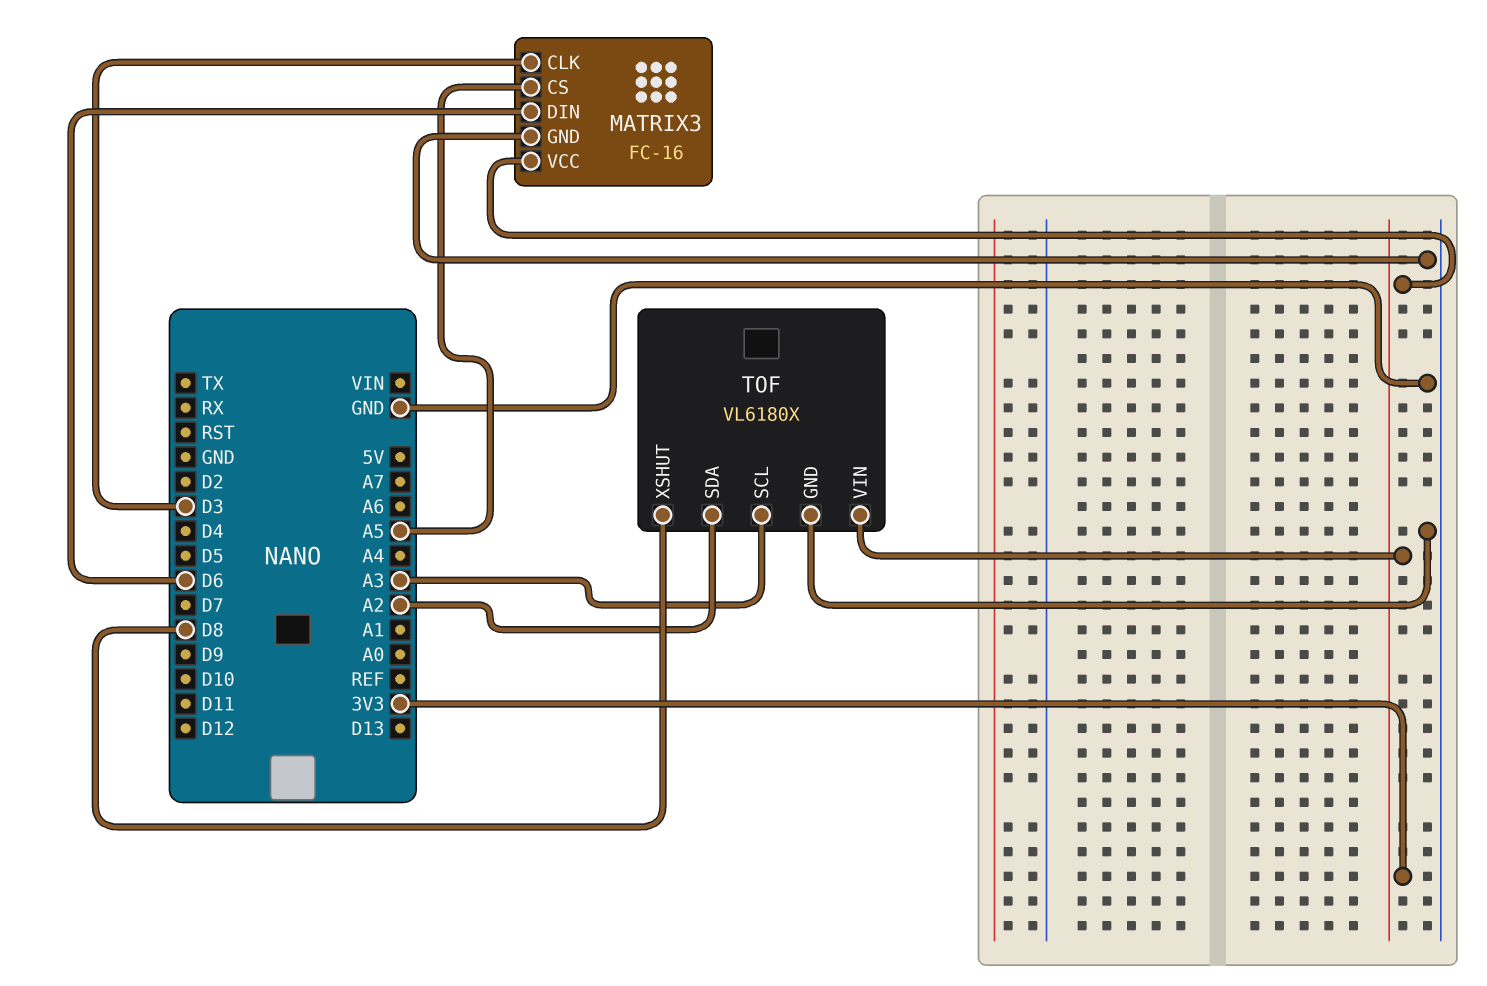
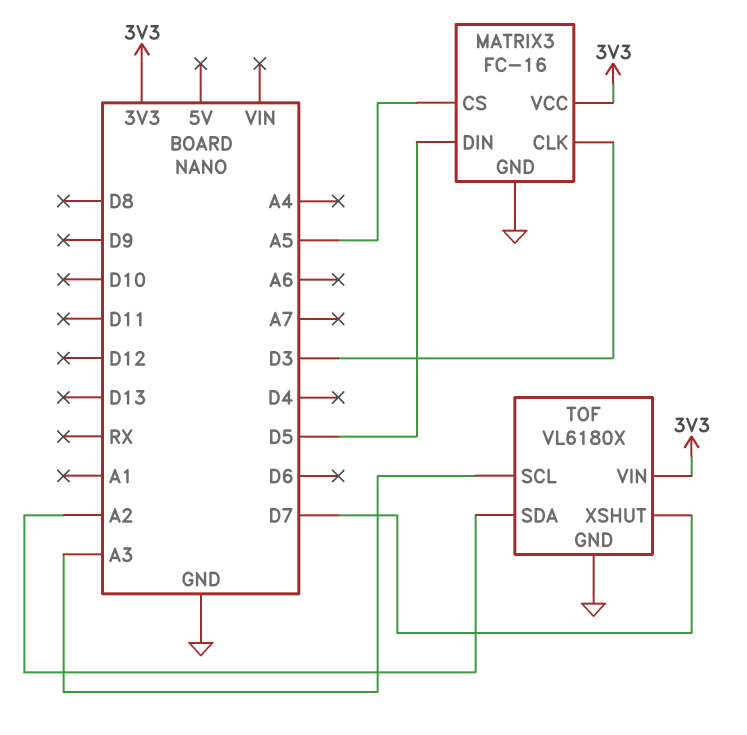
MATRIX3 pin DIN: D6 -> D5
TOF pin XSHUT: D8 -> D7

